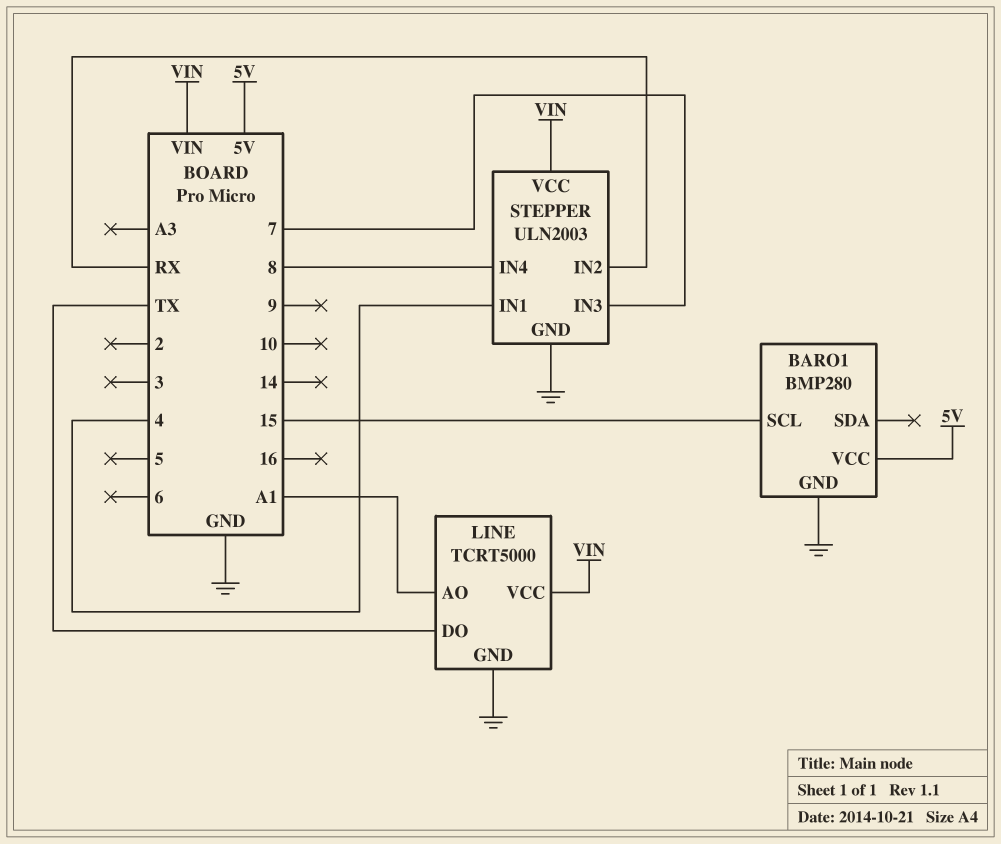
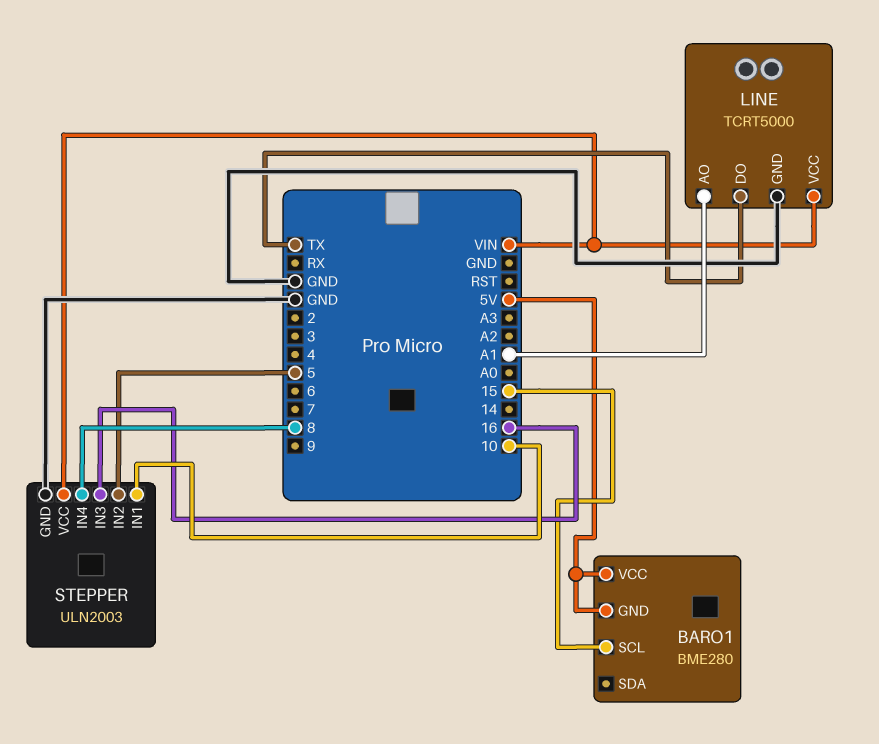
BARO1: BMP280 -> BME280
BARO1 pin GND: GND -> 5V
STEPPER pin IN1: 4 -> 10
STEPPER pin IN2: RX -> 5
STEPPER pin IN3: 7 -> 16

